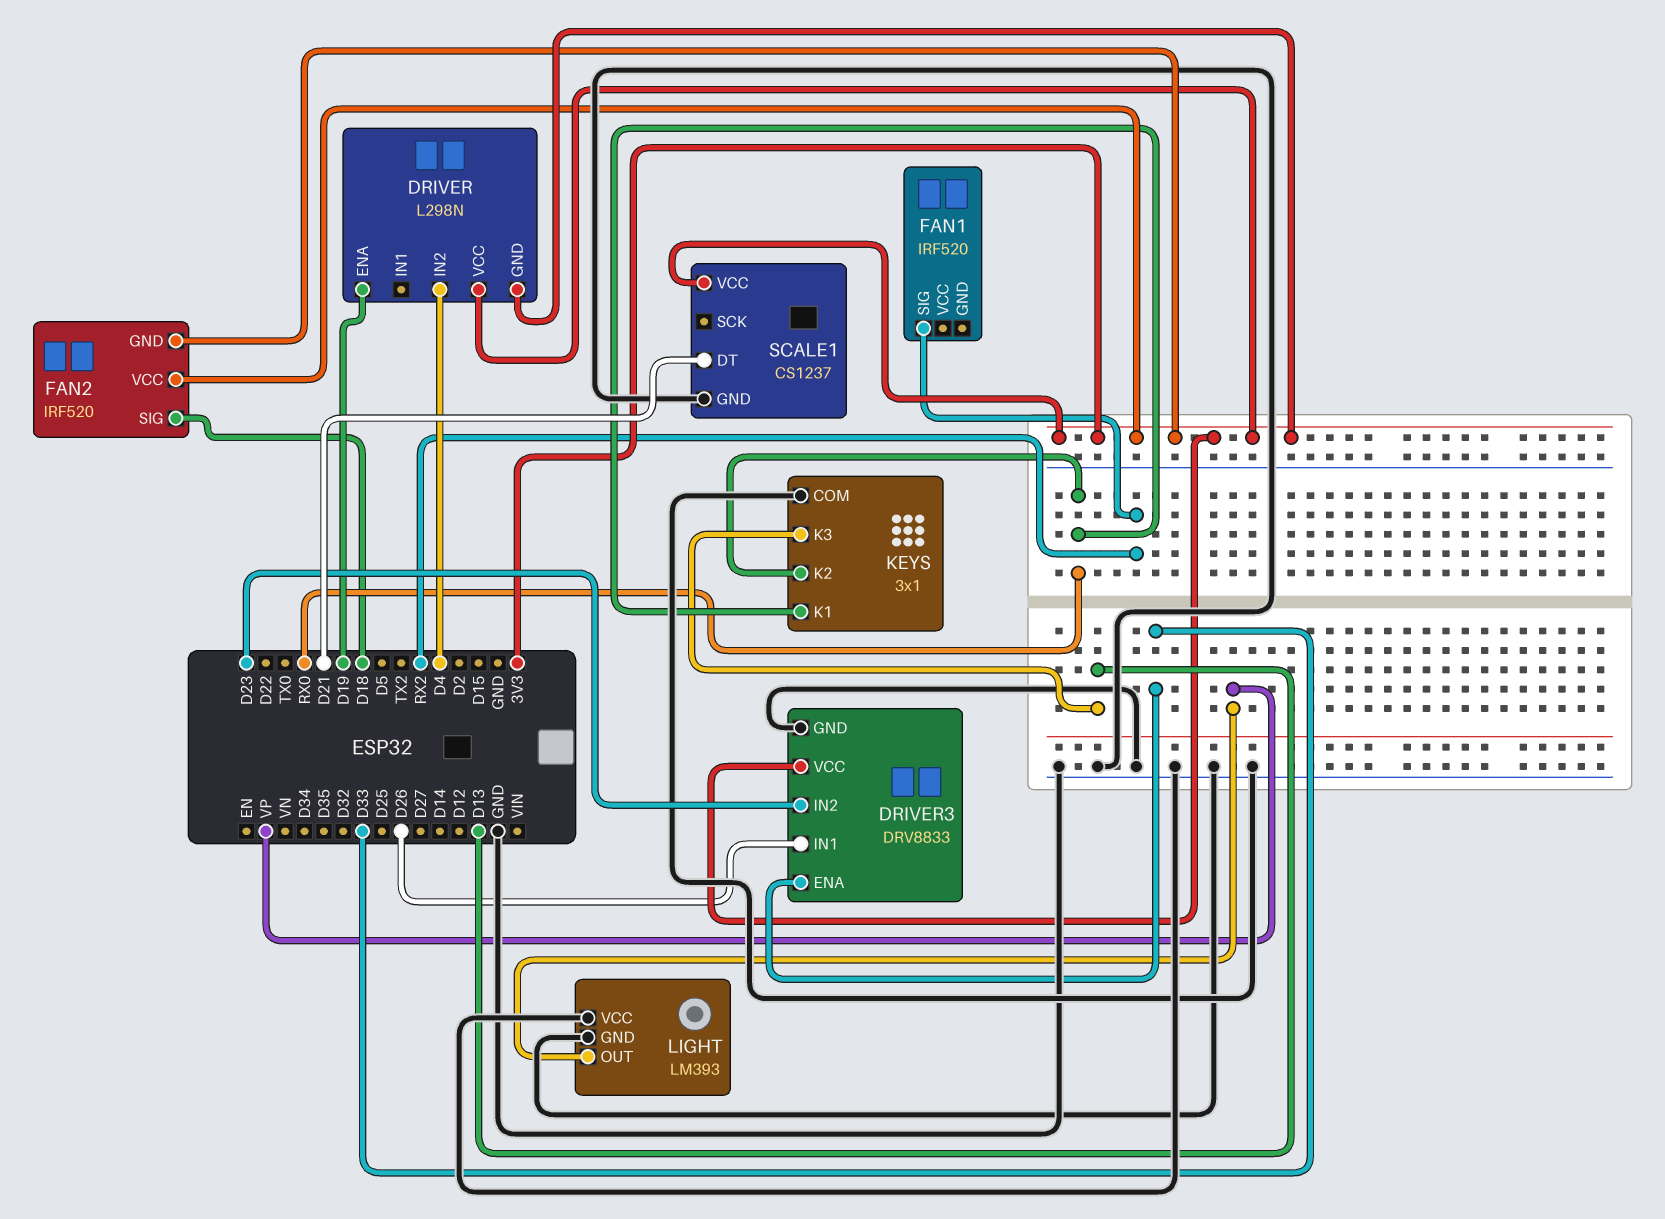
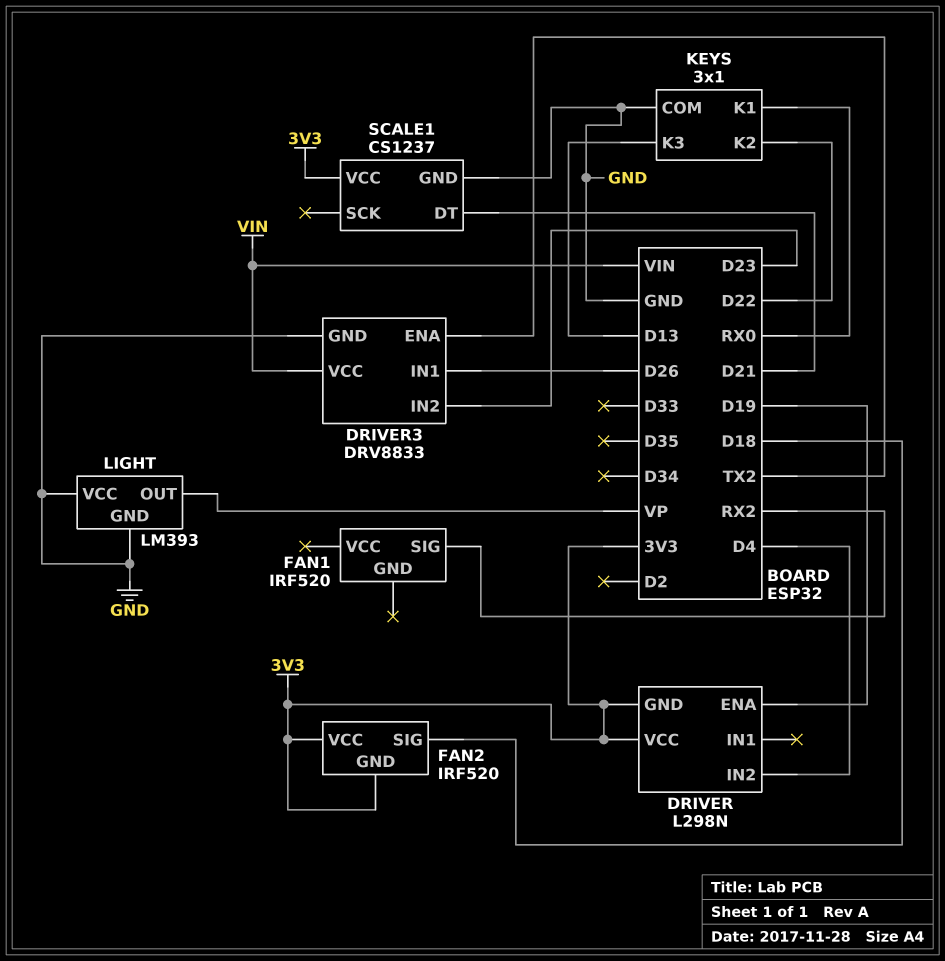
DRIVER3 pin ENA: D33 -> TX2
DRIVER3 pin VCC: 3V3 -> VIN
KEYS pin K2: RX0 -> D22

